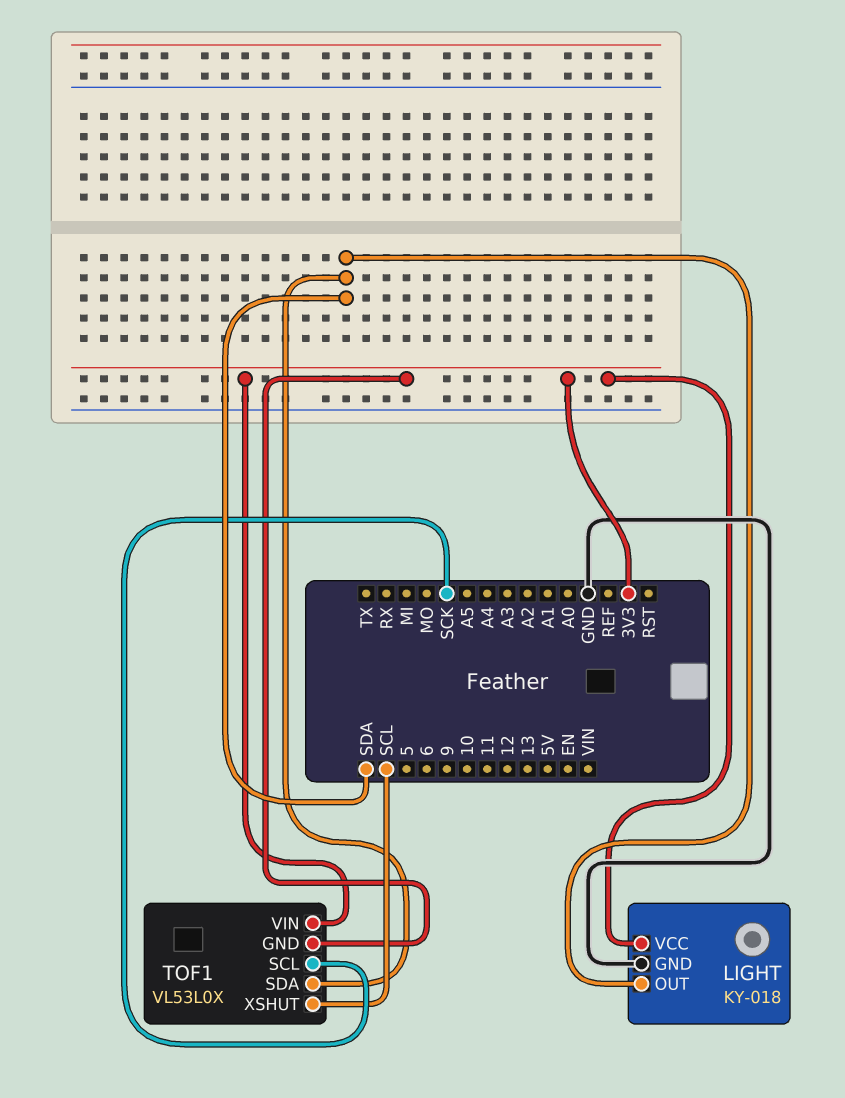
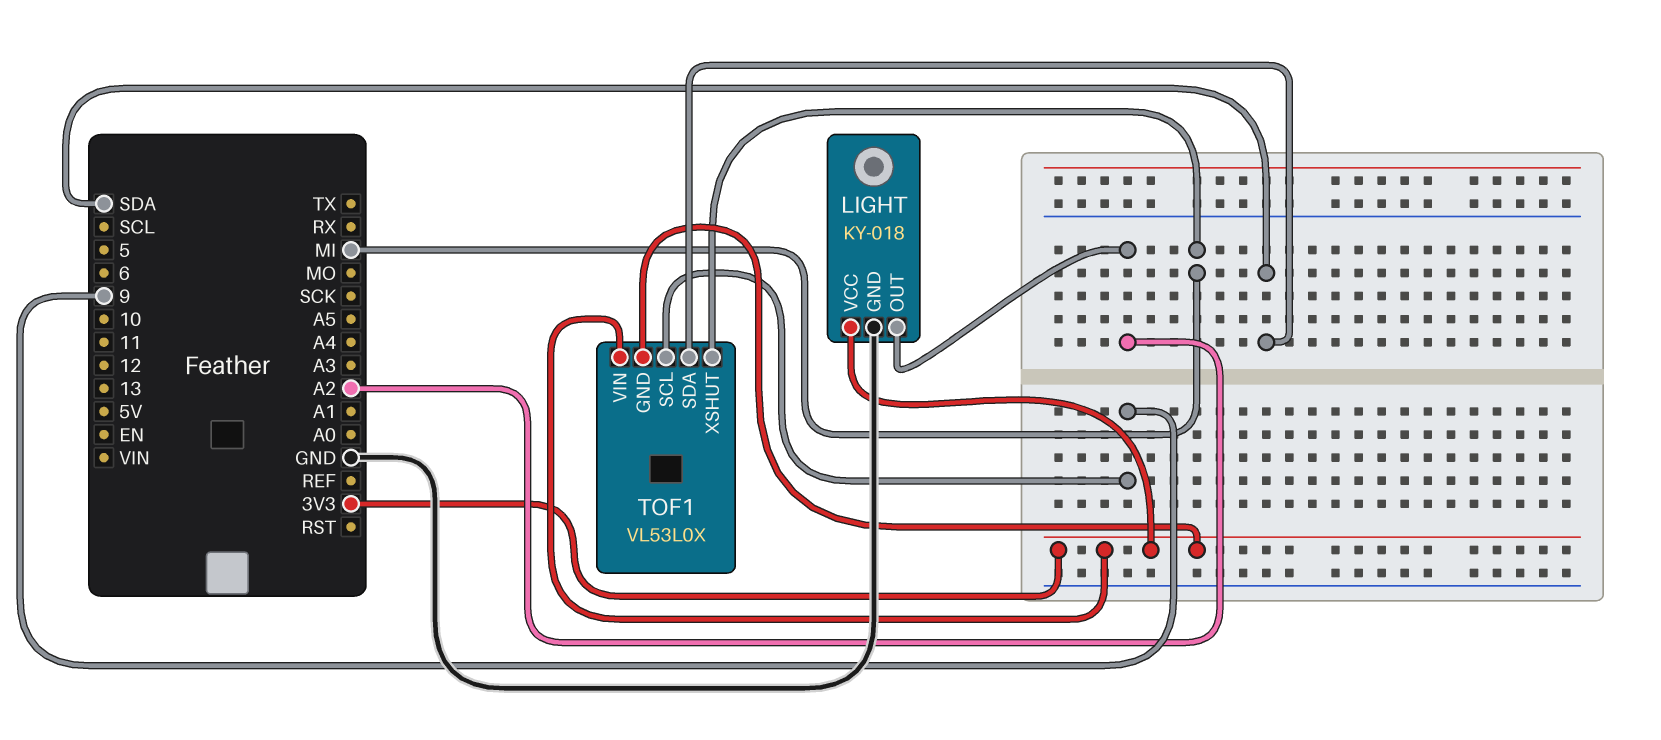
LIGHT pin OUT: SDA -> A2
TOF1 pin SCL: SCK -> 9
TOF1 pin XSHUT: SCL -> MI

